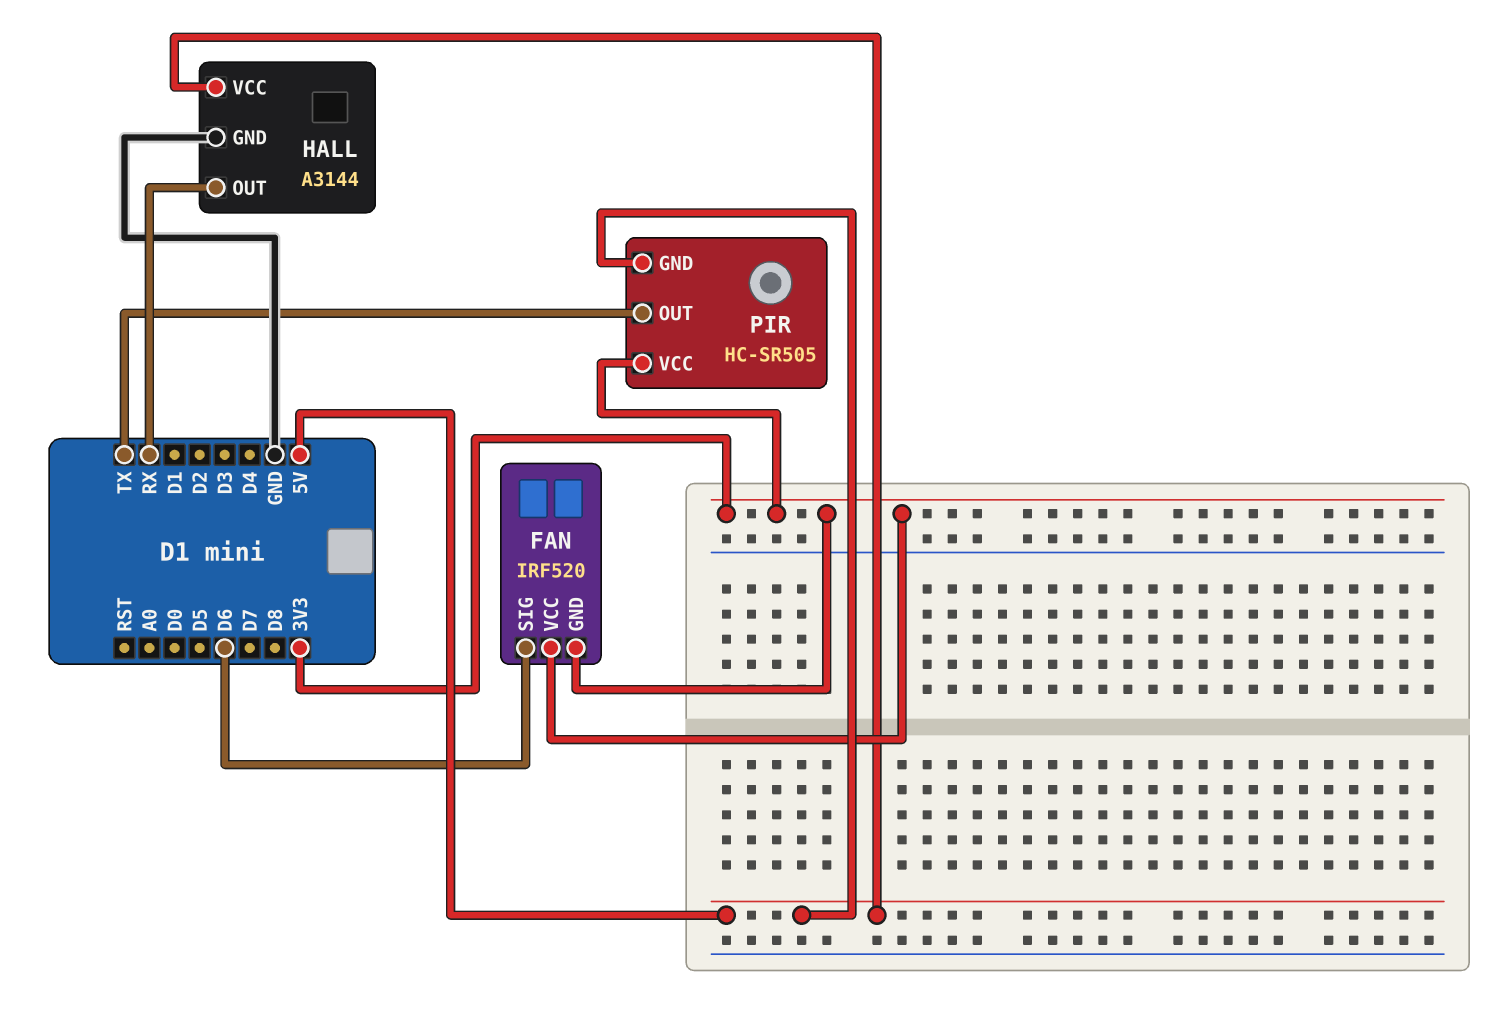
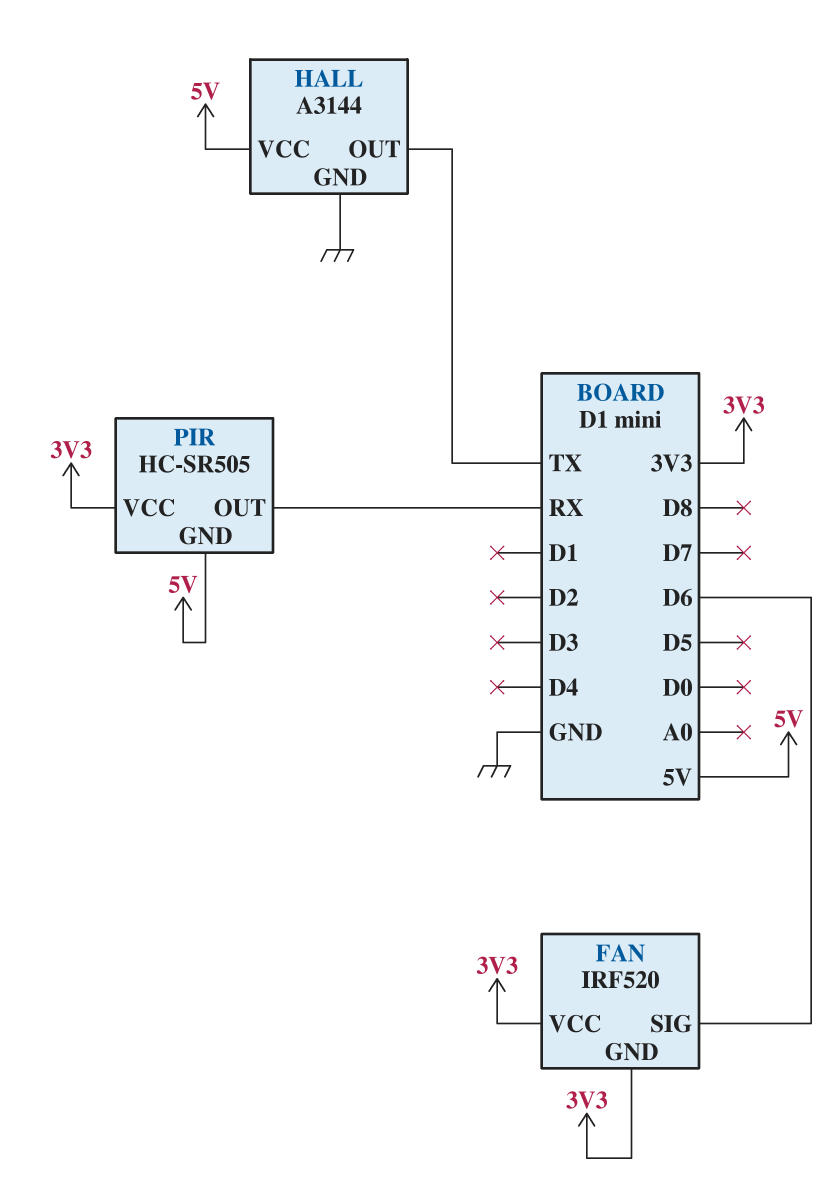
HALL pin OUT: RX -> TX
PIR pin OUT: TX -> RX

